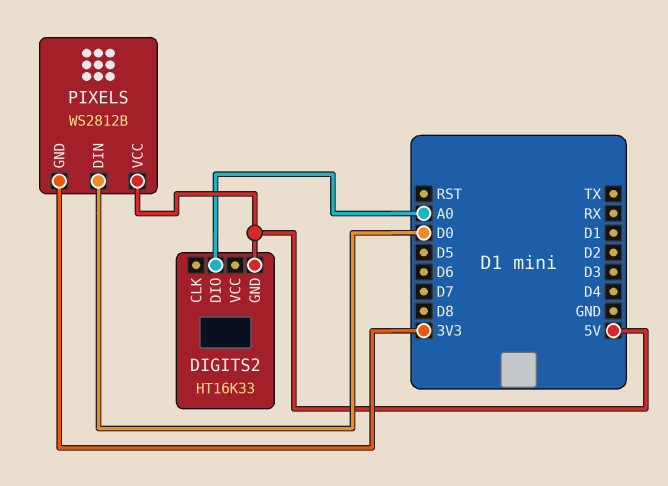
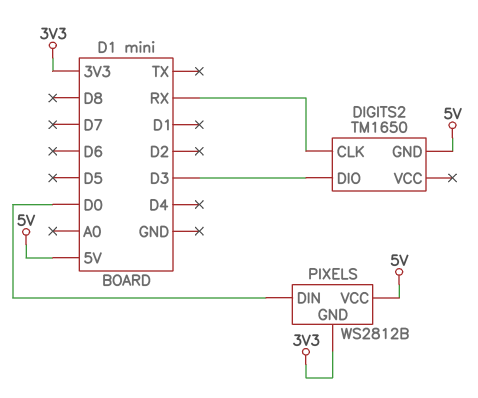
DIGITS2: HT16K33 -> TM1650
DIGITS2 pin CLK: none -> RX
DIGITS2 pin DIO: A0 -> D3

